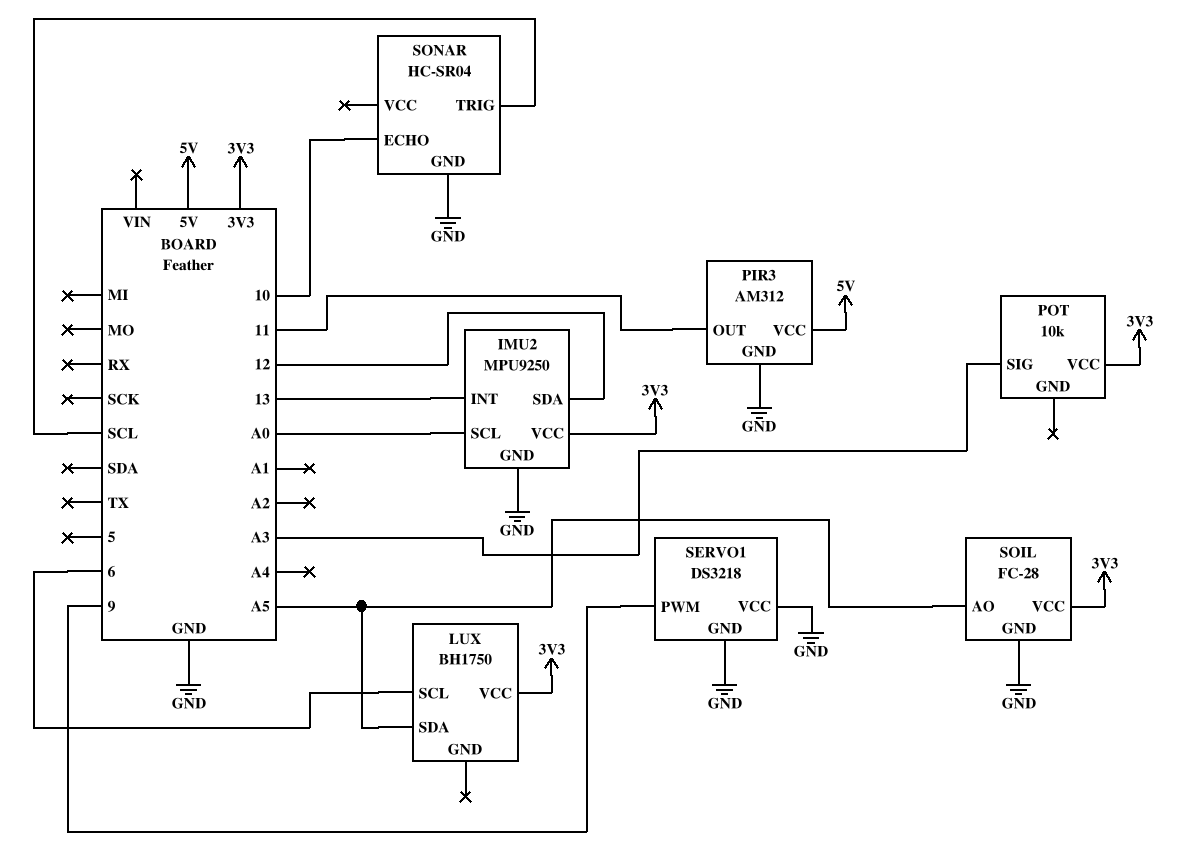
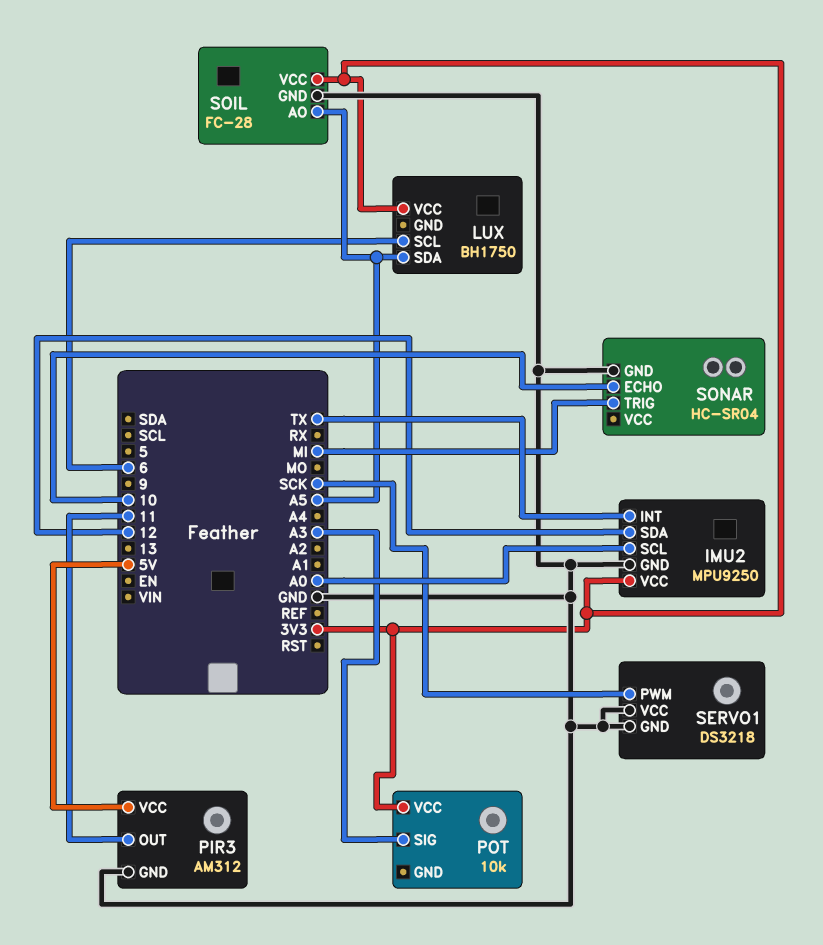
IMU2 pin INT: 13 -> TX
SERVO1 pin PWM: 9 -> SCK
SONAR pin TRIG: SCL -> MI

